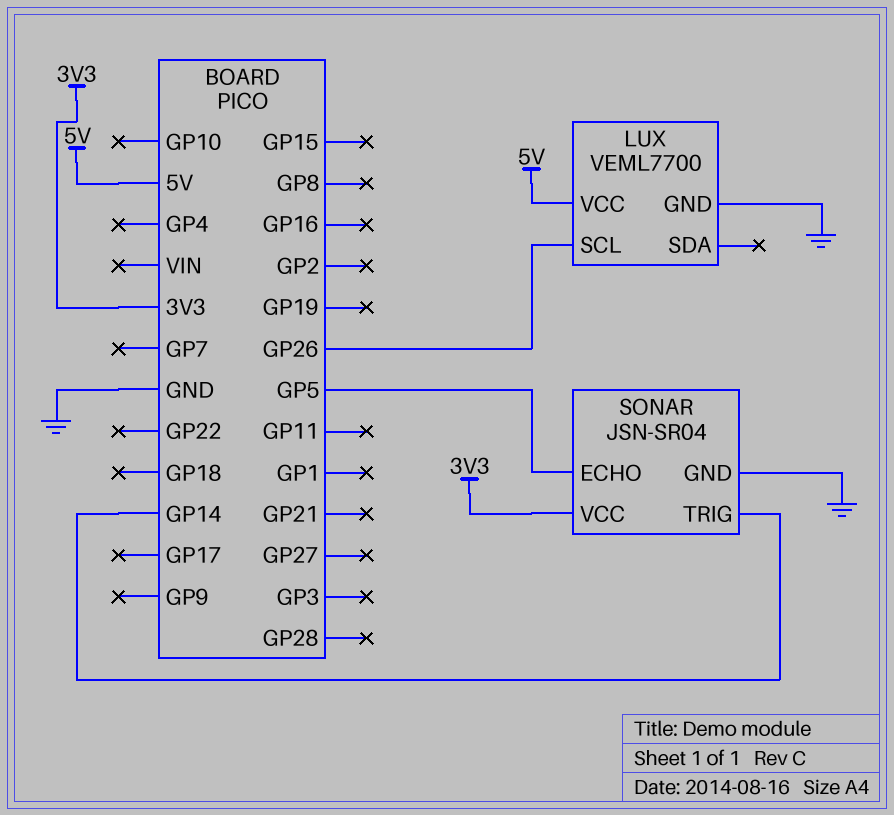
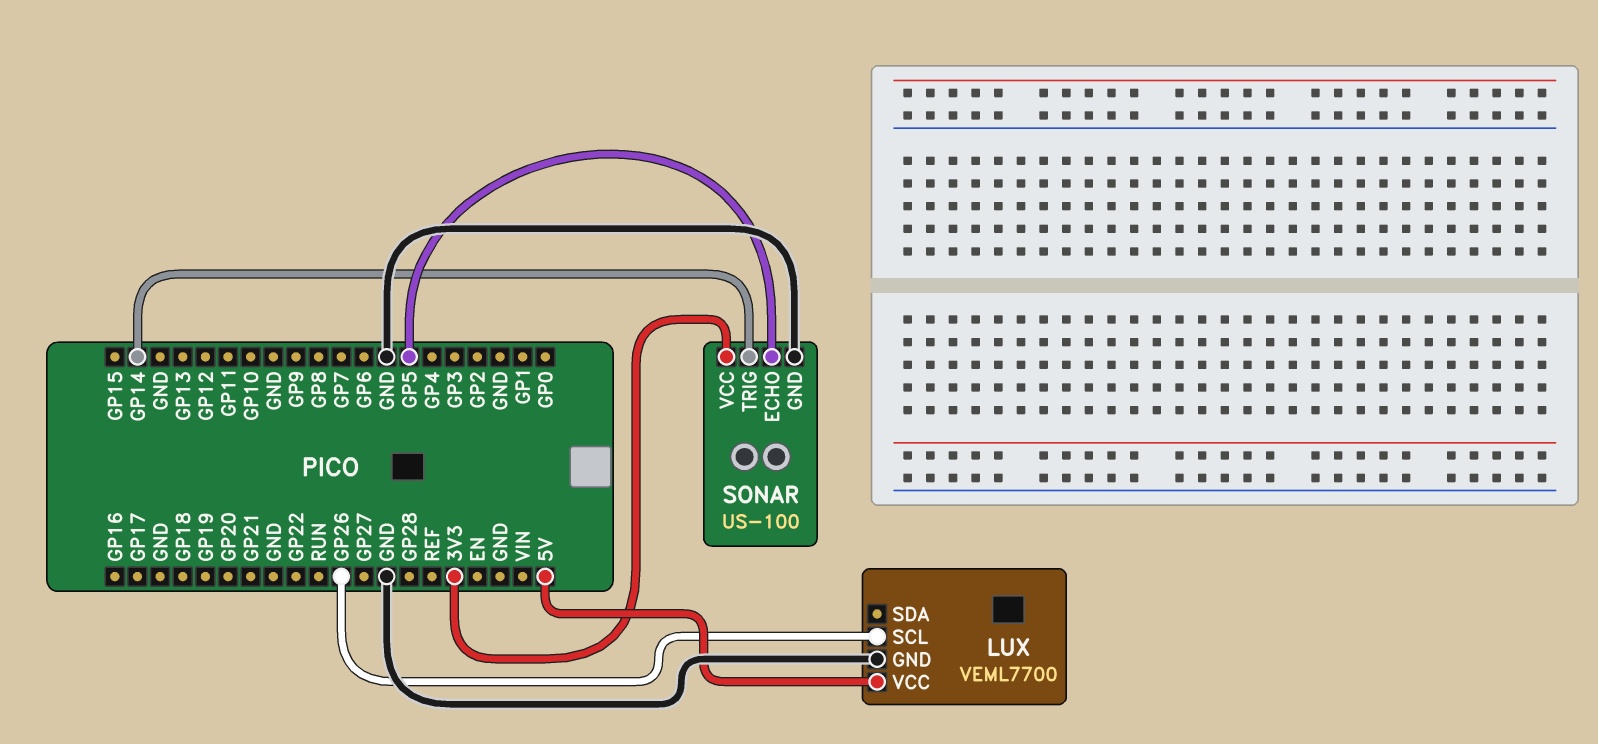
SONAR: JSN-SR04 -> US-100

